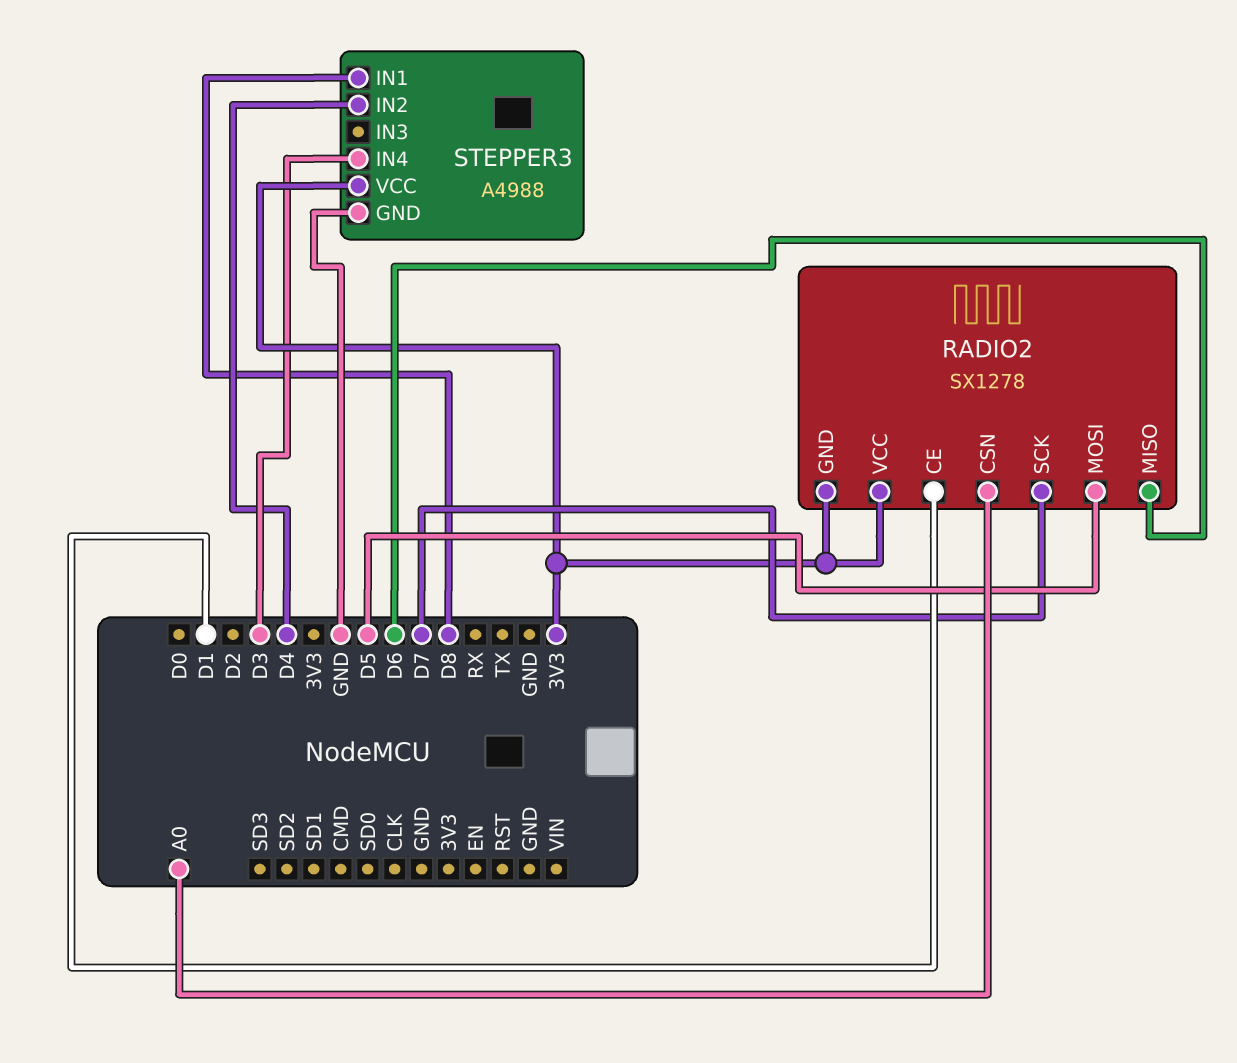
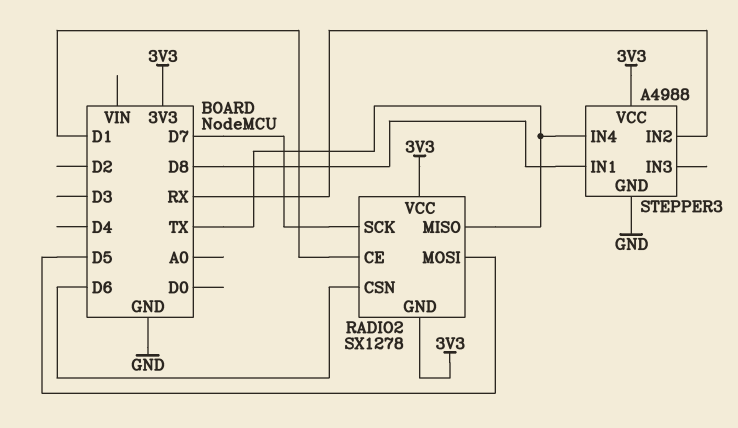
RADIO2 pin CSN: A0 -> D6
RADIO2 pin MISO: D6 -> TX
STEPPER3 pin IN2: D4 -> RX
STEPPER3 pin IN4: D3 -> TX

